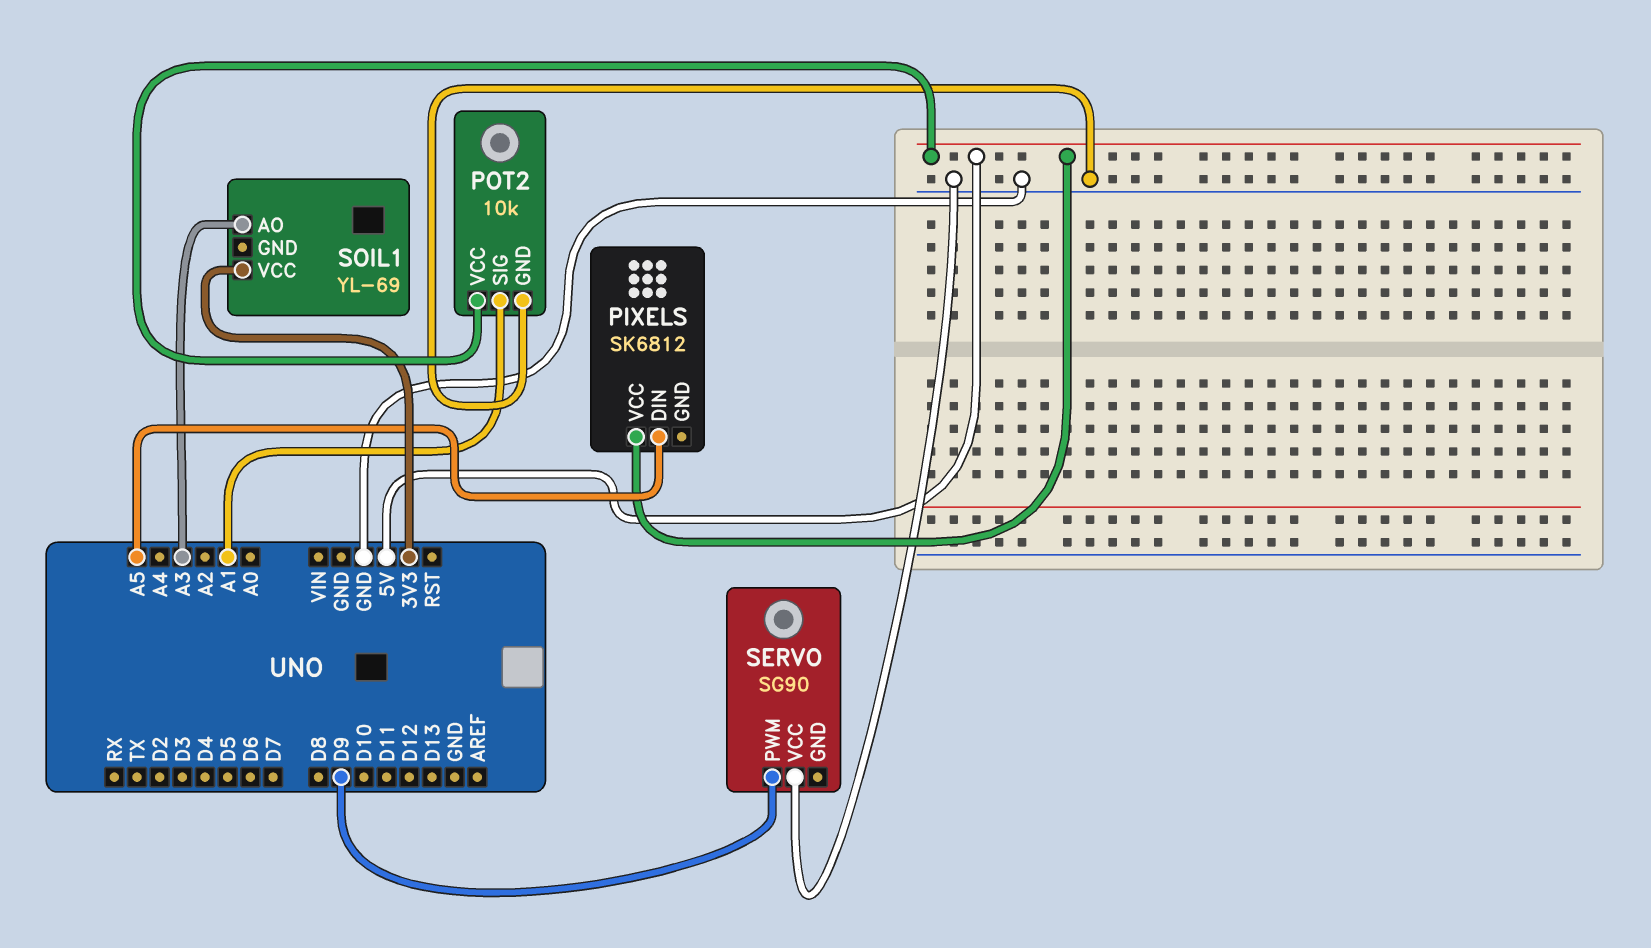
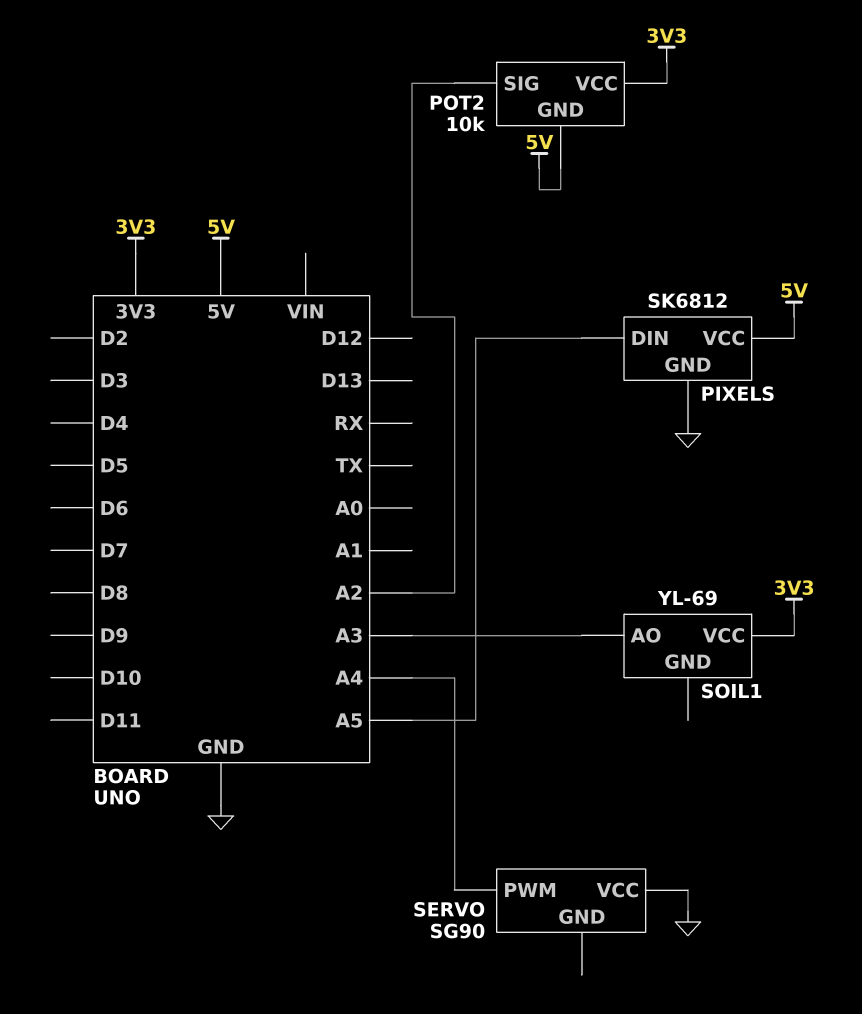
PIXELS pin GND: none -> GND
POT2 pin GND: GND -> 5V
POT2 pin SIG: A1 -> A2
POT2 pin VCC: 5V -> 3V3
SERVO pin PWM: D9 -> A4

